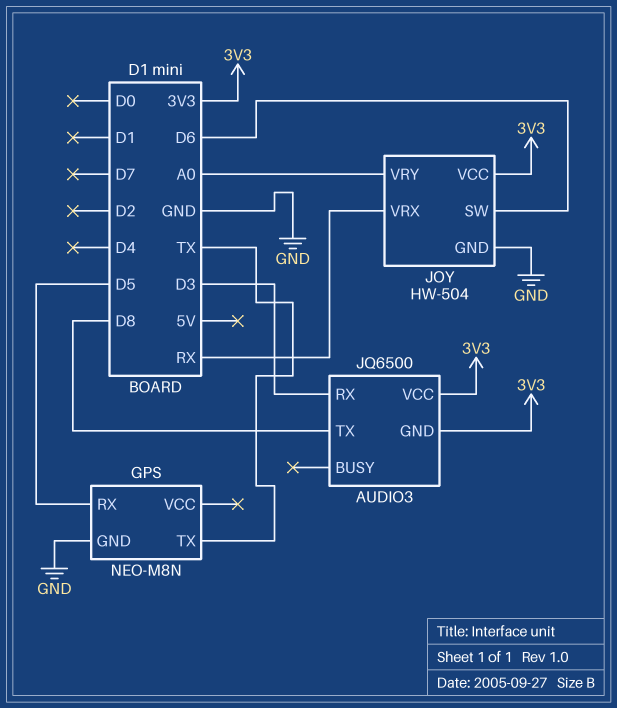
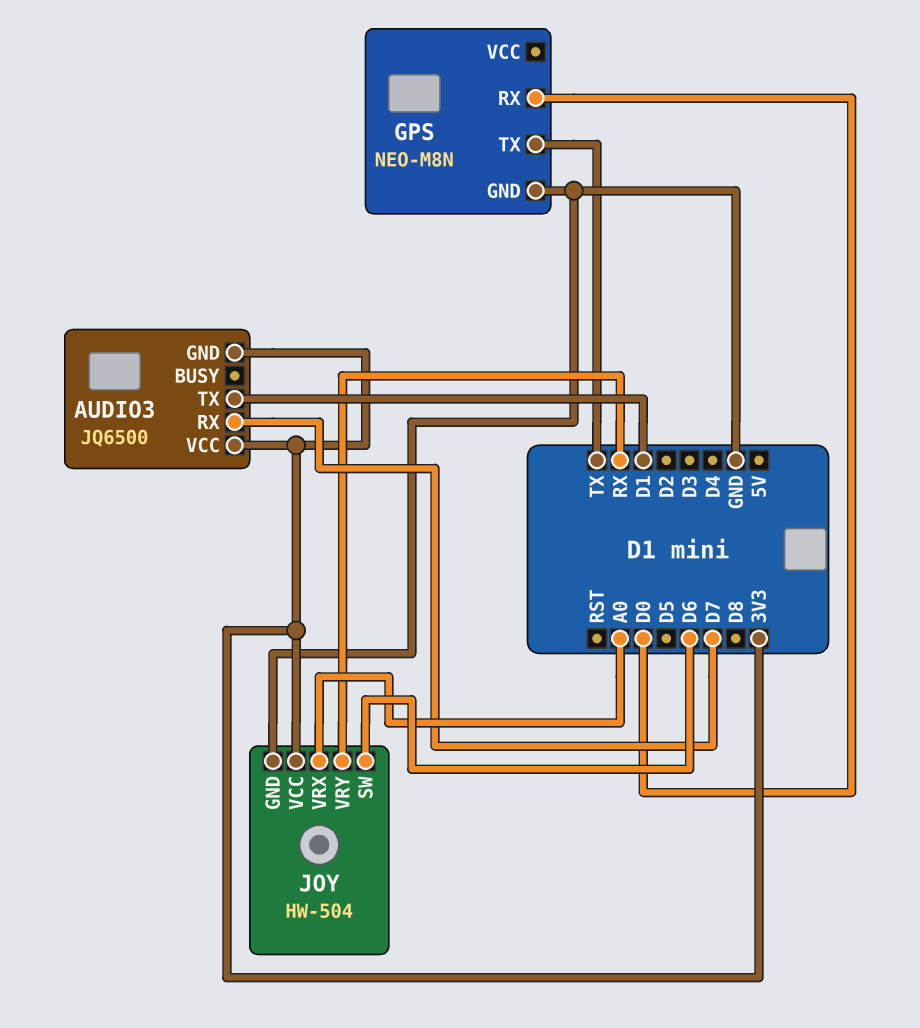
AUDIO3 pin RX: D3 -> D7
AUDIO3 pin TX: D8 -> D1
GPS pin RX: D5 -> D0
JOY pin VRX: RX -> A0
JOY pin VRY: A0 -> RX

